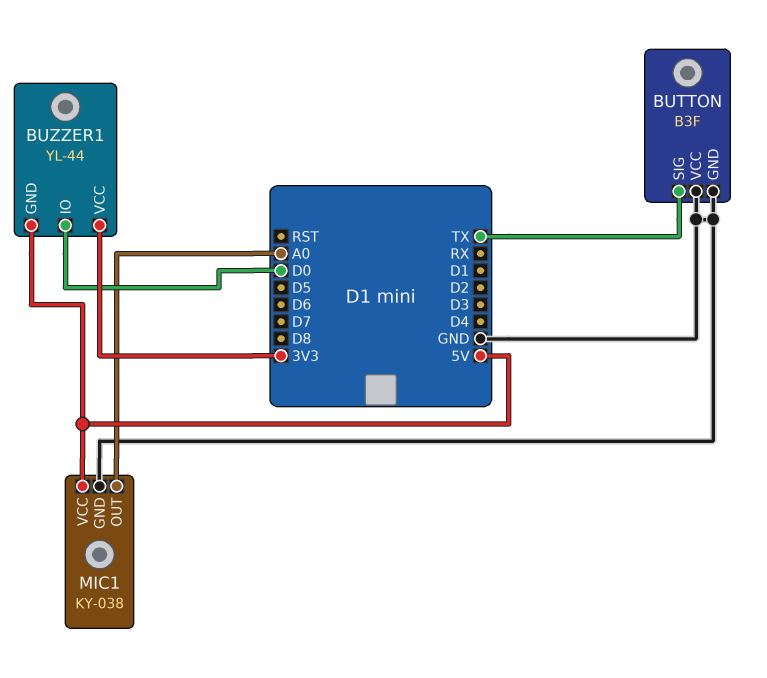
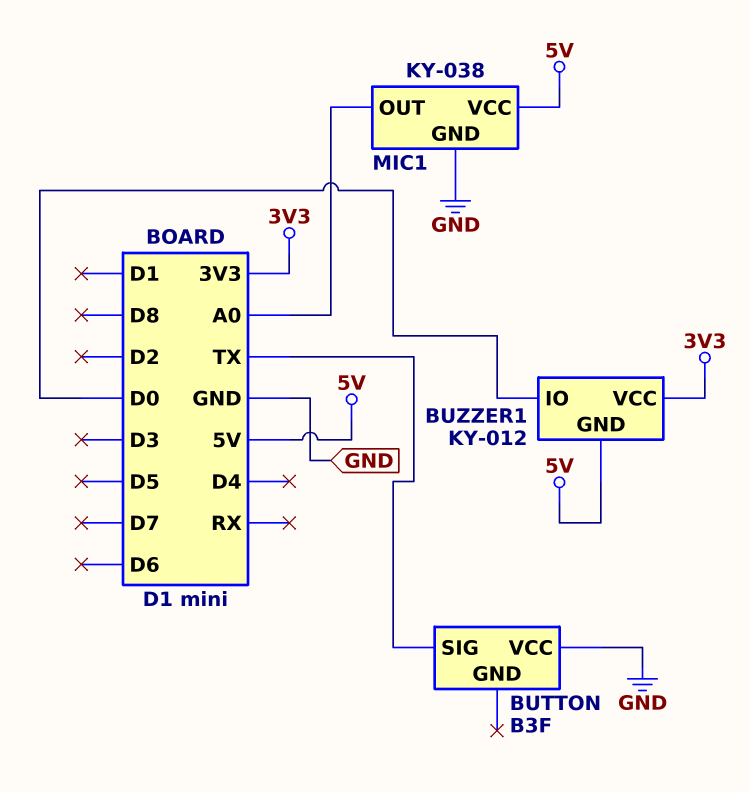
BUTTON pin GND: GND -> none
BUZZER1: YL-44 -> KY-012

